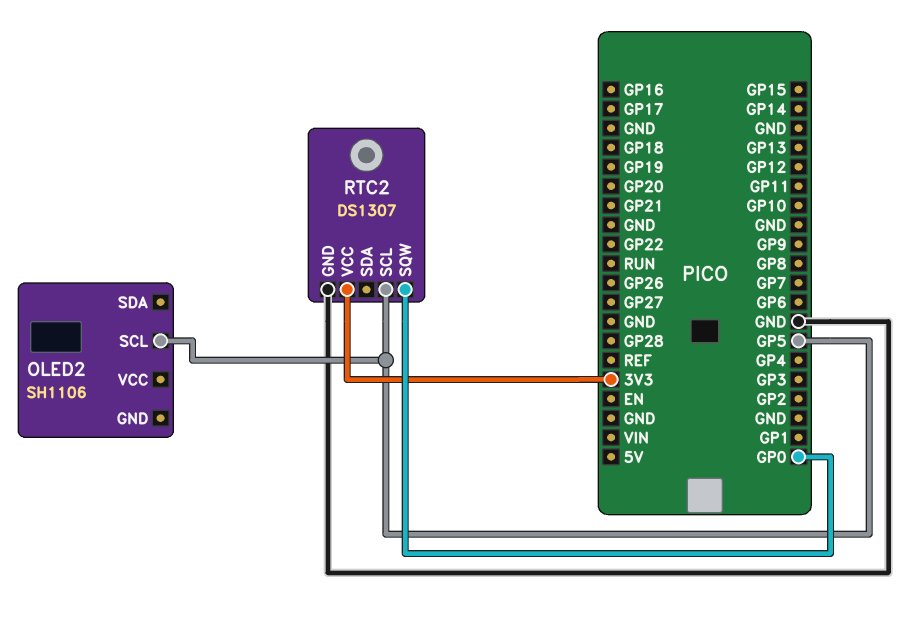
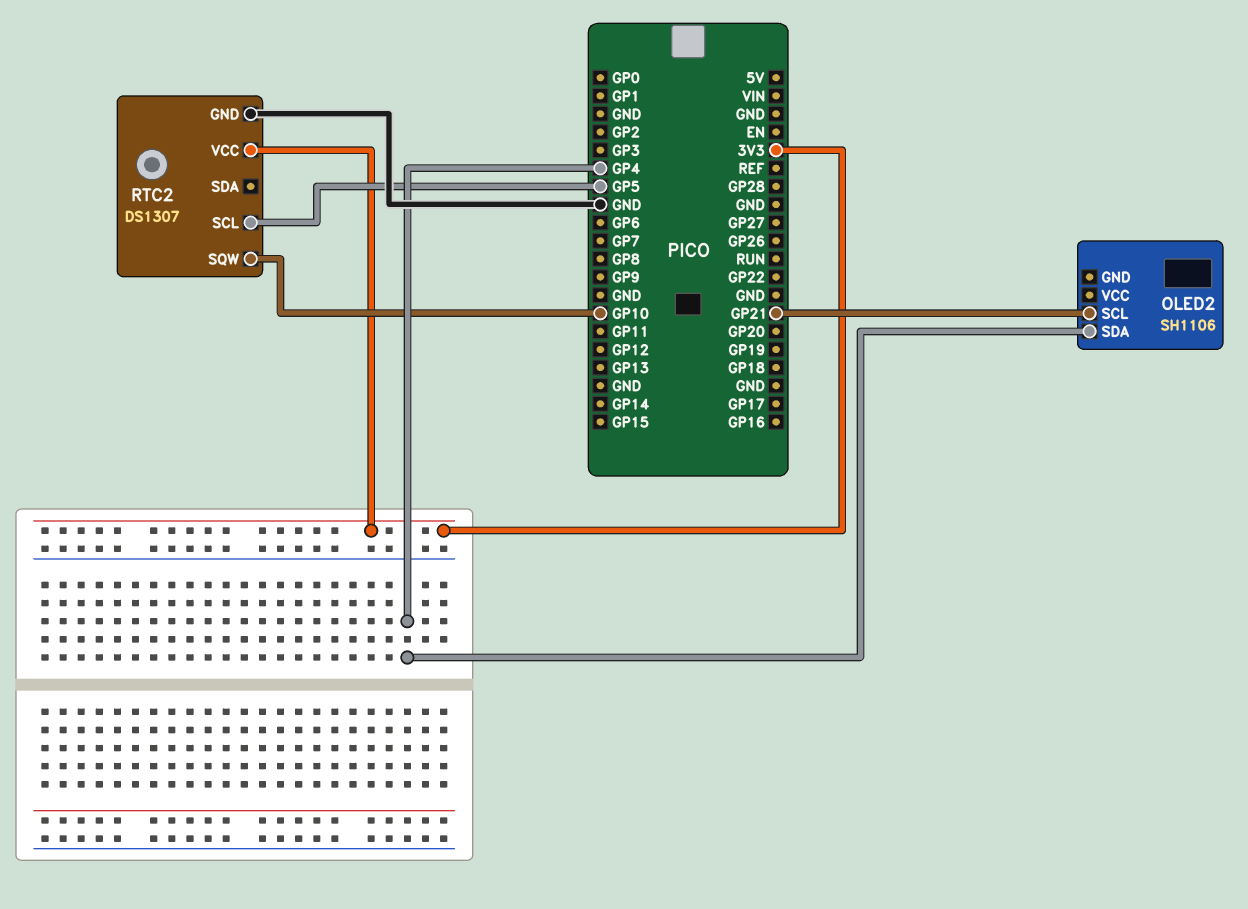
OLED2 pin SCL: GP5 -> GP21
OLED2 pin SDA: none -> GP4
RTC2 pin SQW: GP0 -> GP10

